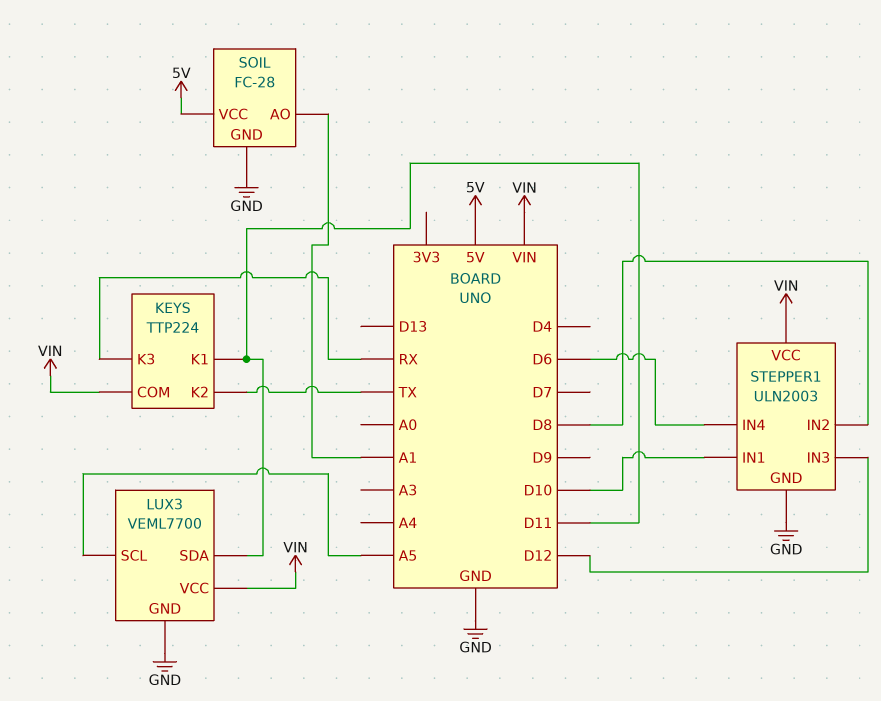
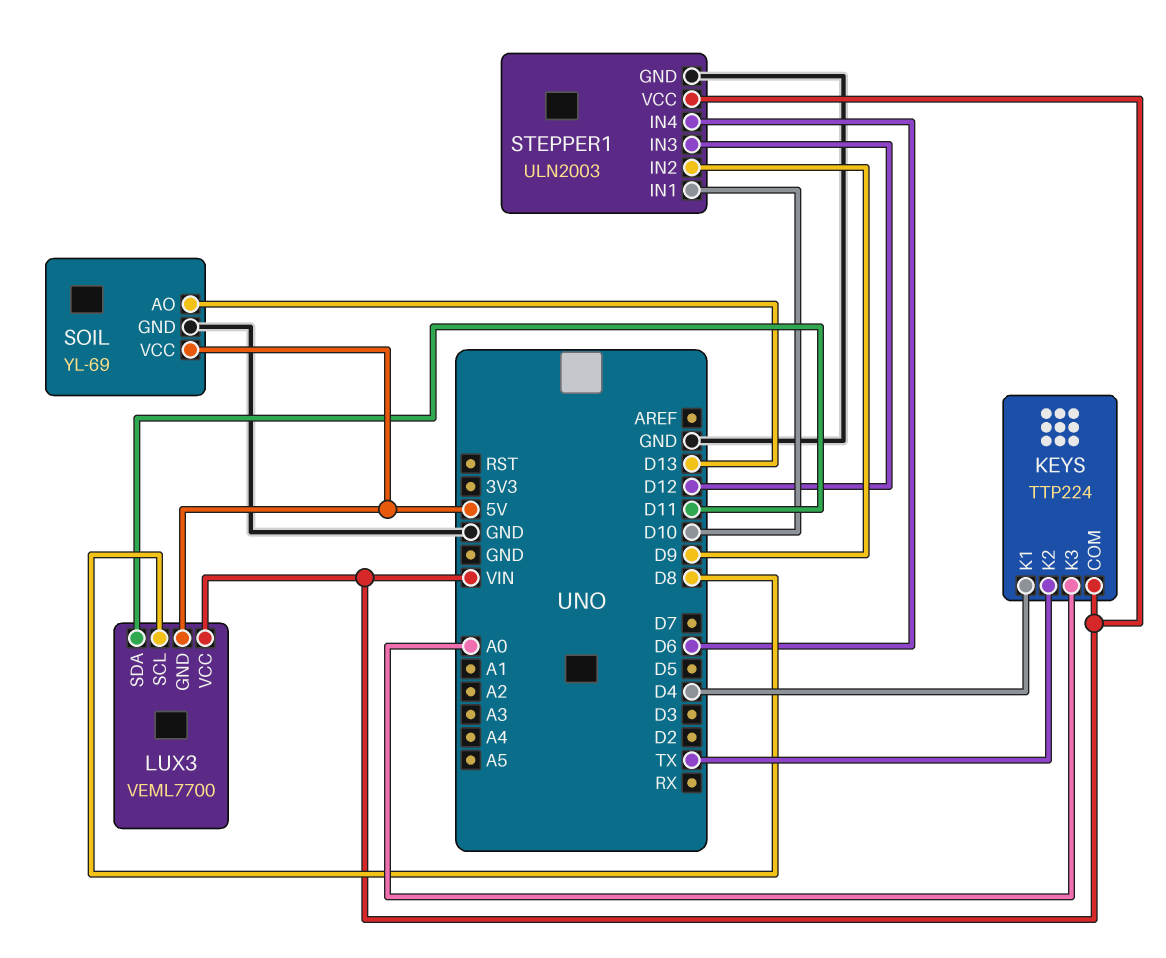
KEYS pin K1: D11 -> D4
KEYS pin K3: RX -> A0
LUX3 pin GND: GND -> 5V
LUX3 pin SCL: A5 -> D8
SOIL: FC-28 -> YL-69
SOIL pin AO: A1 -> D13
STEPPER1 pin IN2: D8 -> D9

